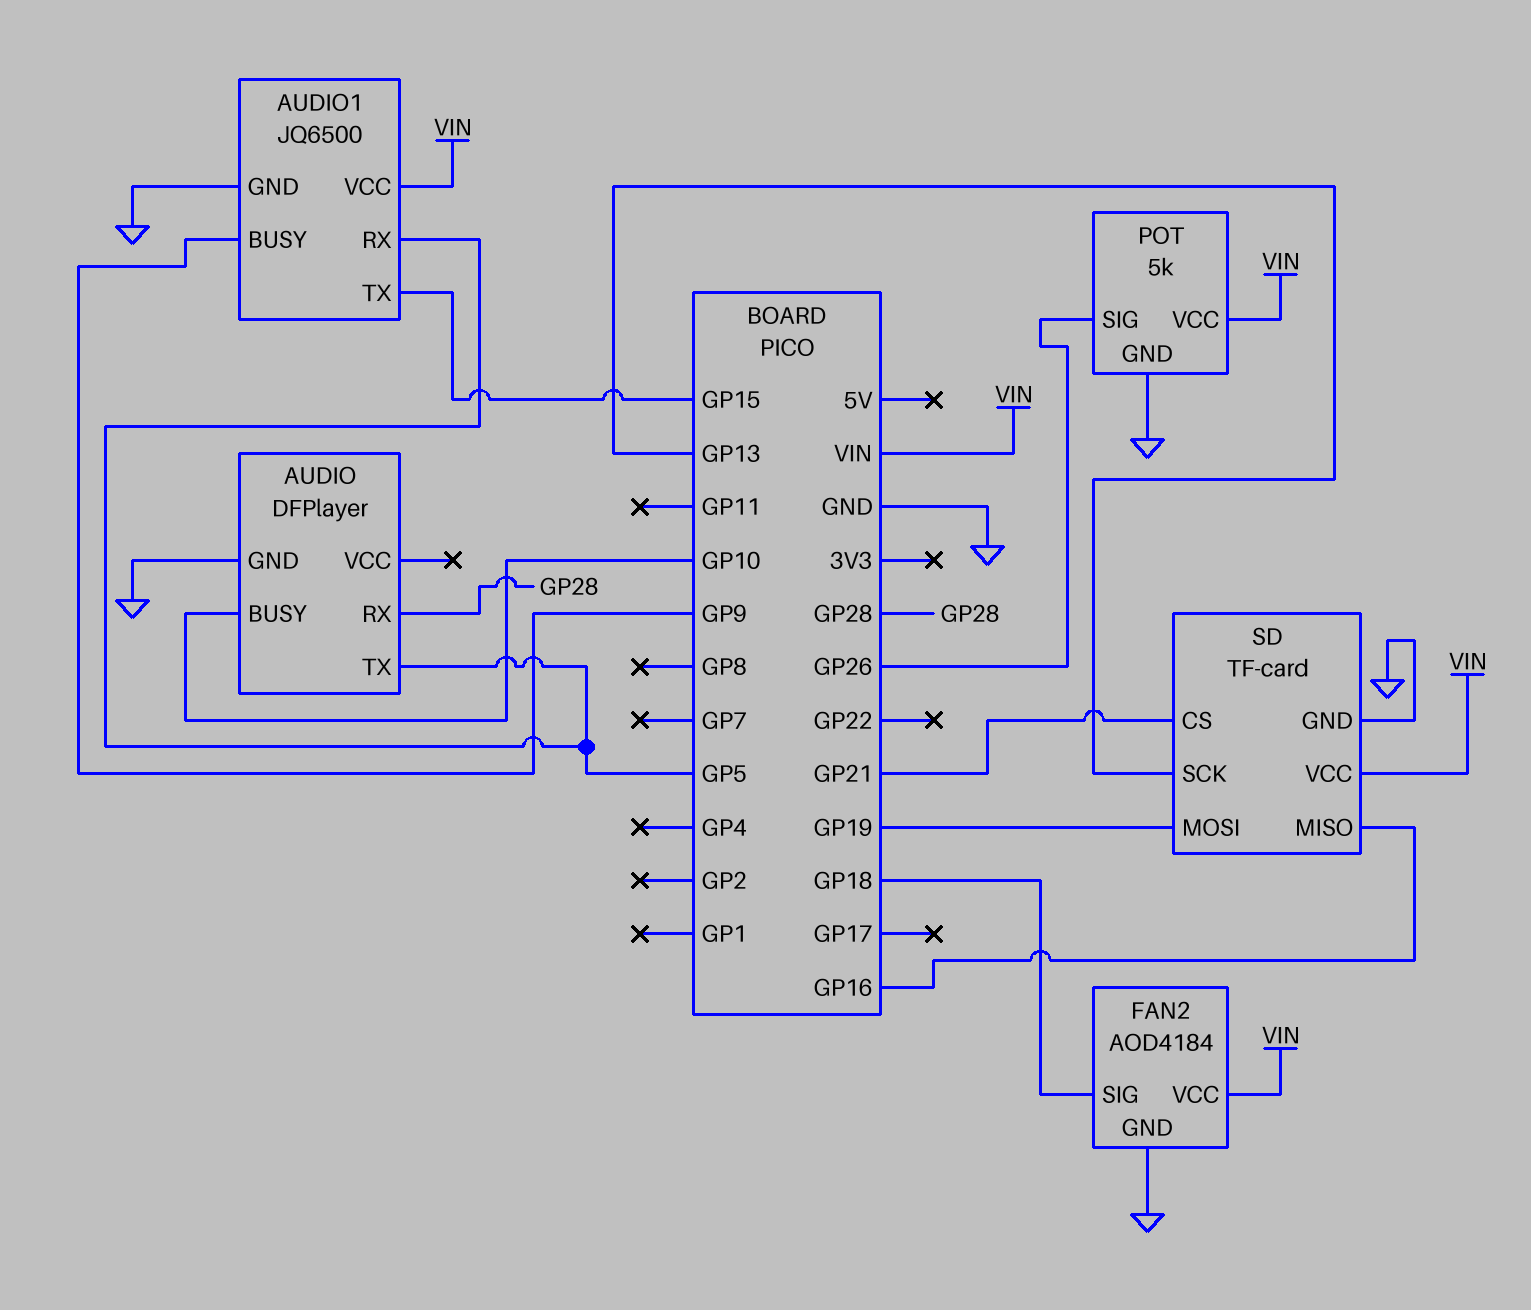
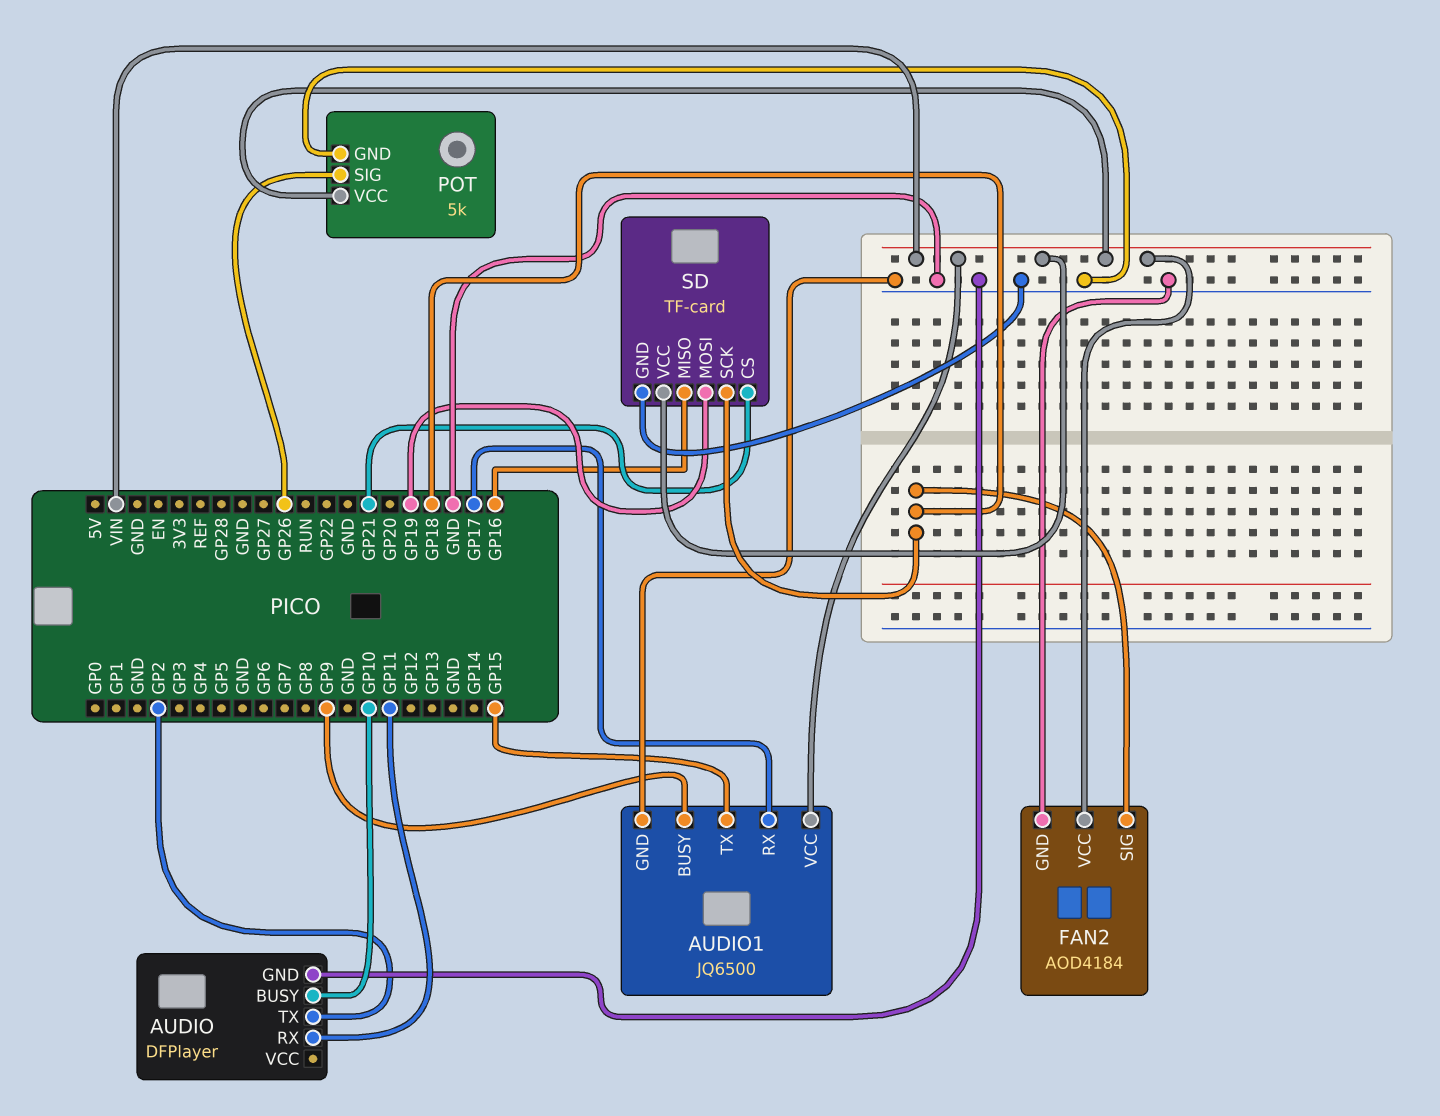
AUDIO pin RX: GP28 -> GP11
AUDIO pin TX: GP5 -> GP2
AUDIO1 pin RX: GP5 -> GP17
SD pin SCK: GP13 -> GP18

